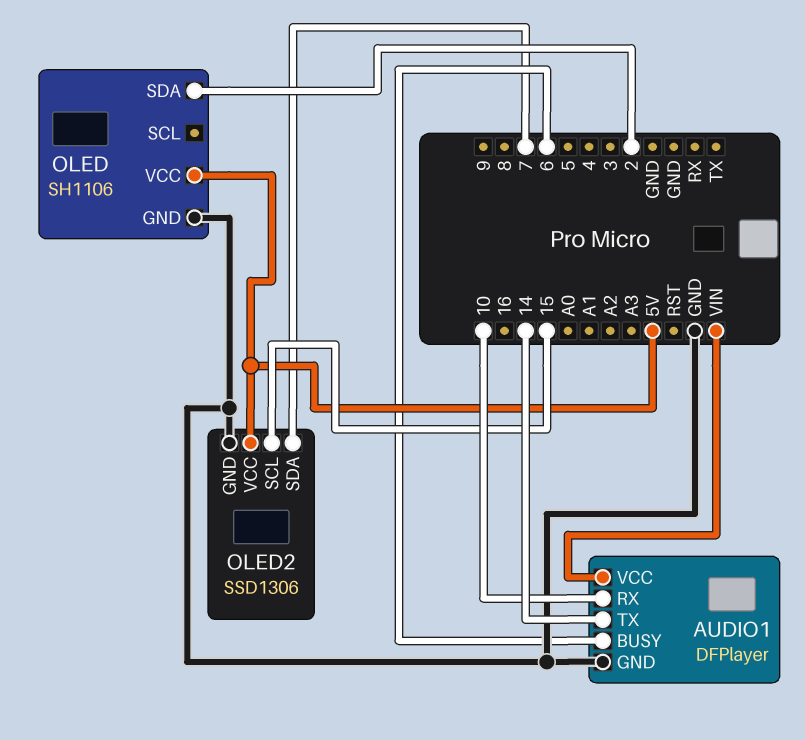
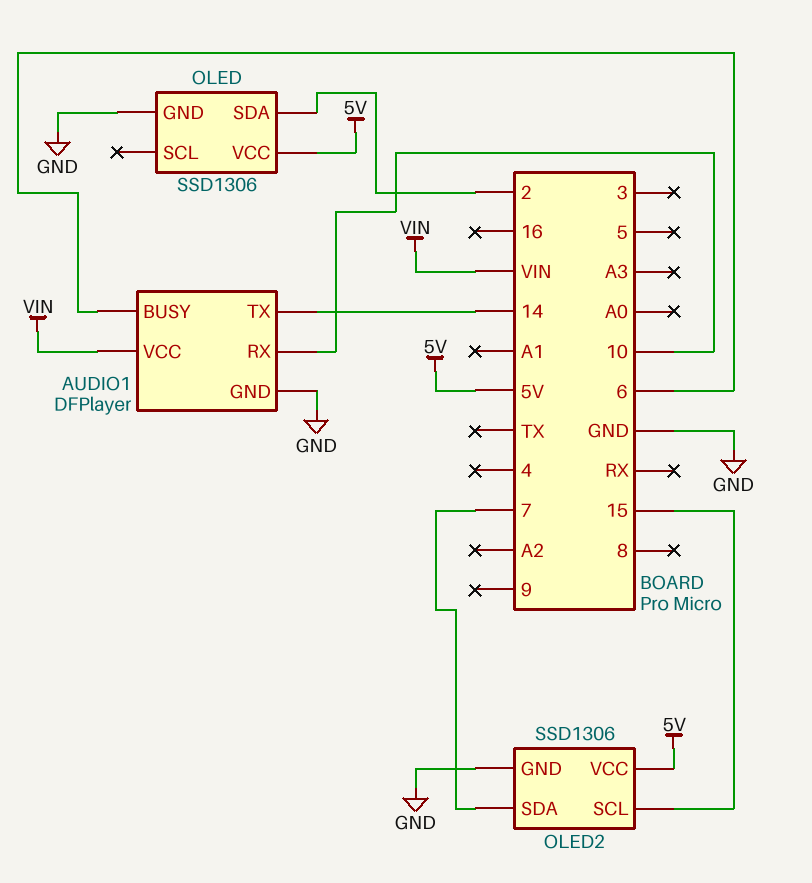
OLED: SH1106 -> SSD1306

